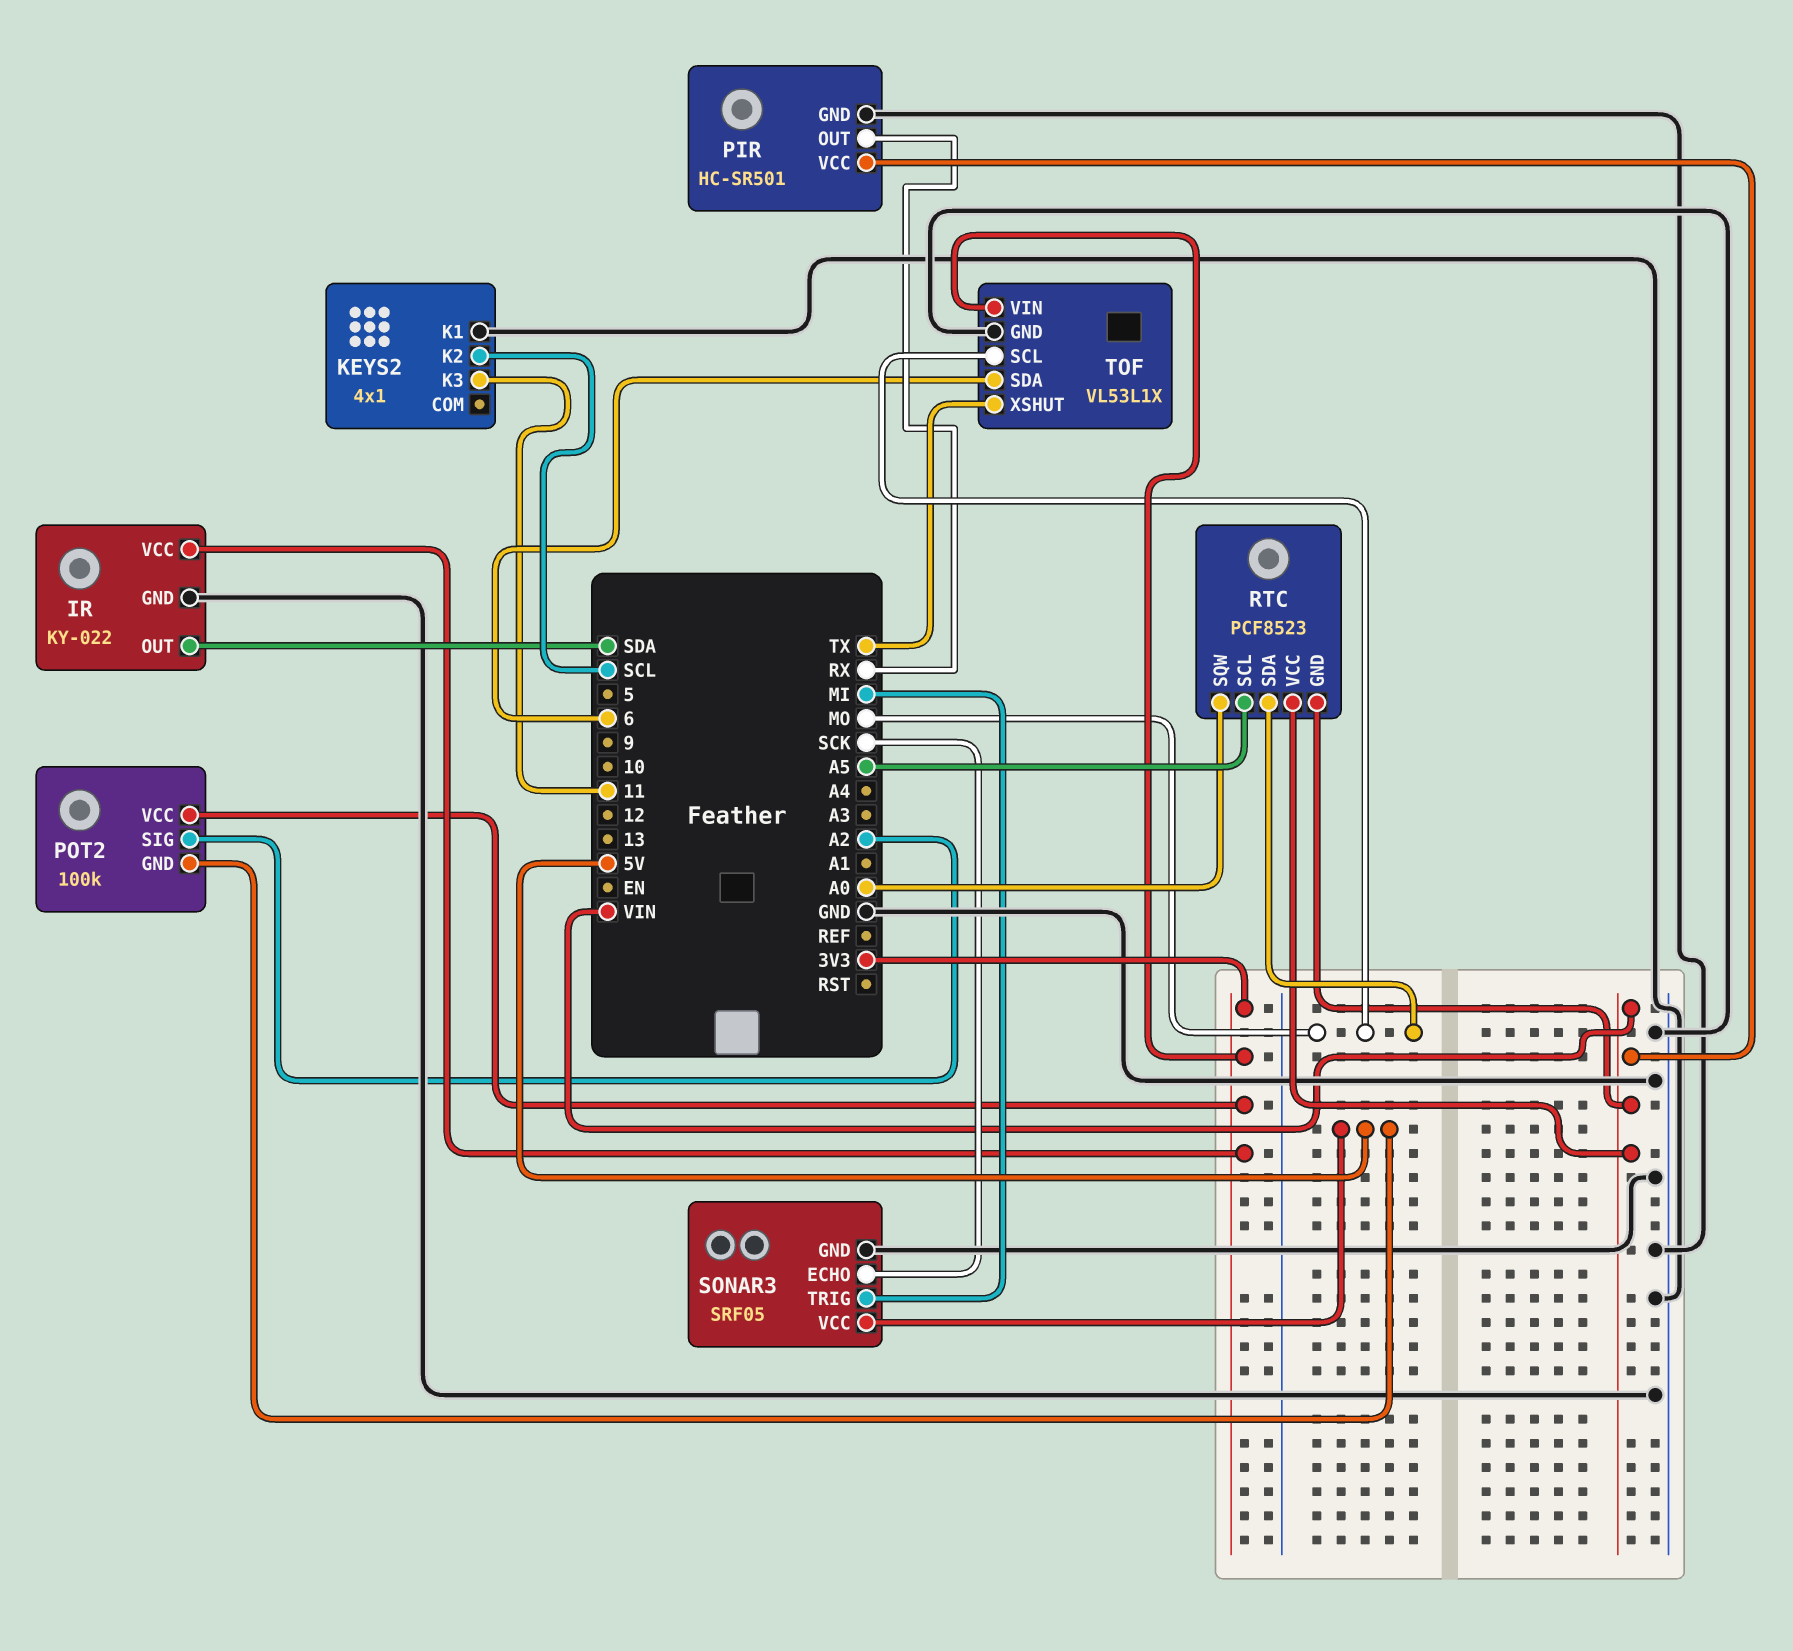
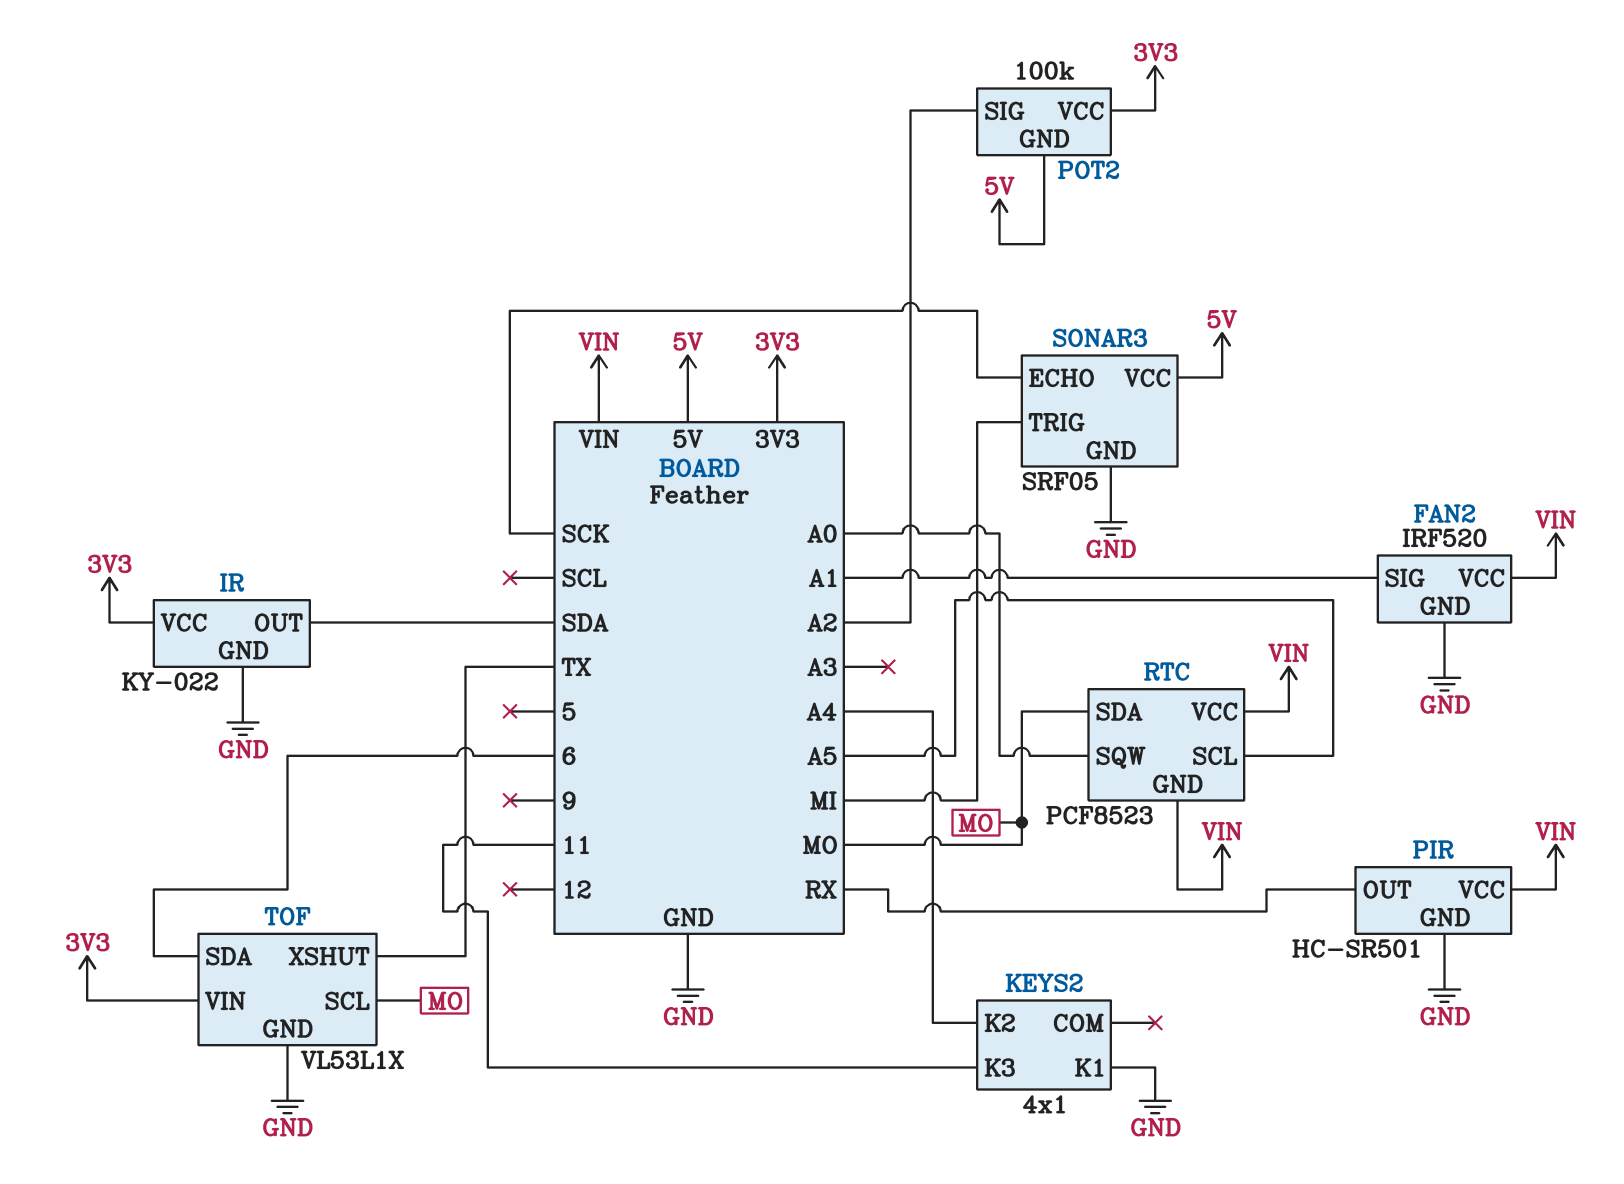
FAN2: none -> IRF520
FAN2 pin GND: none -> GND
FAN2 pin SIG: none -> A1
FAN2 pin VCC: none -> VIN
KEYS2 pin K2: SCL -> A4

